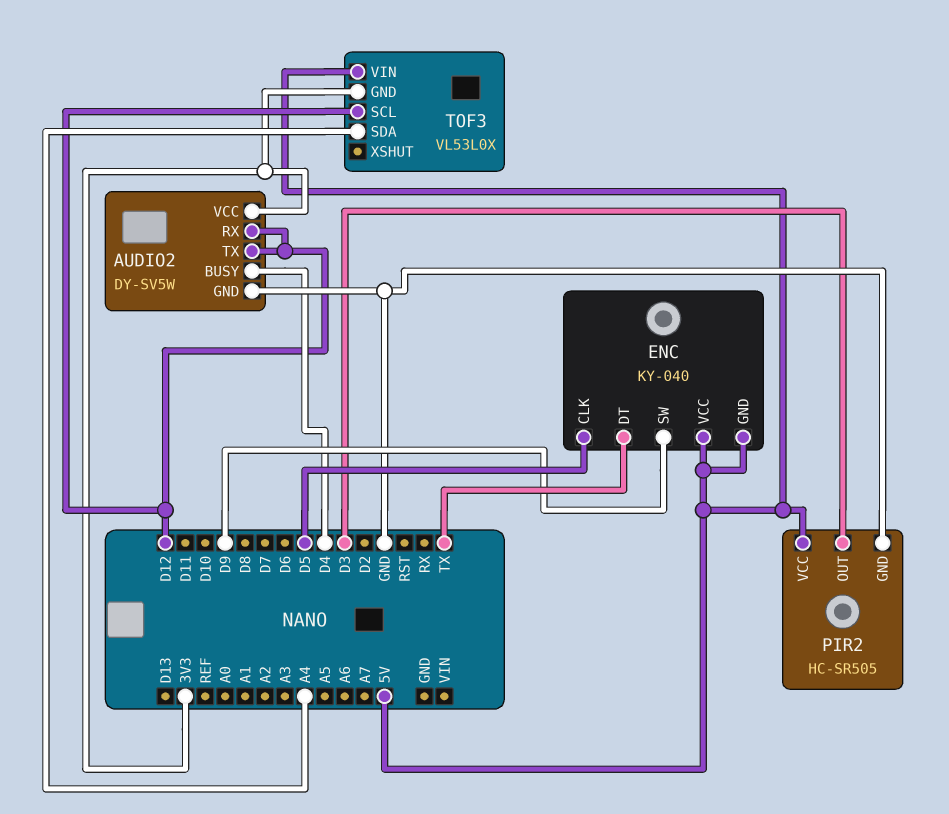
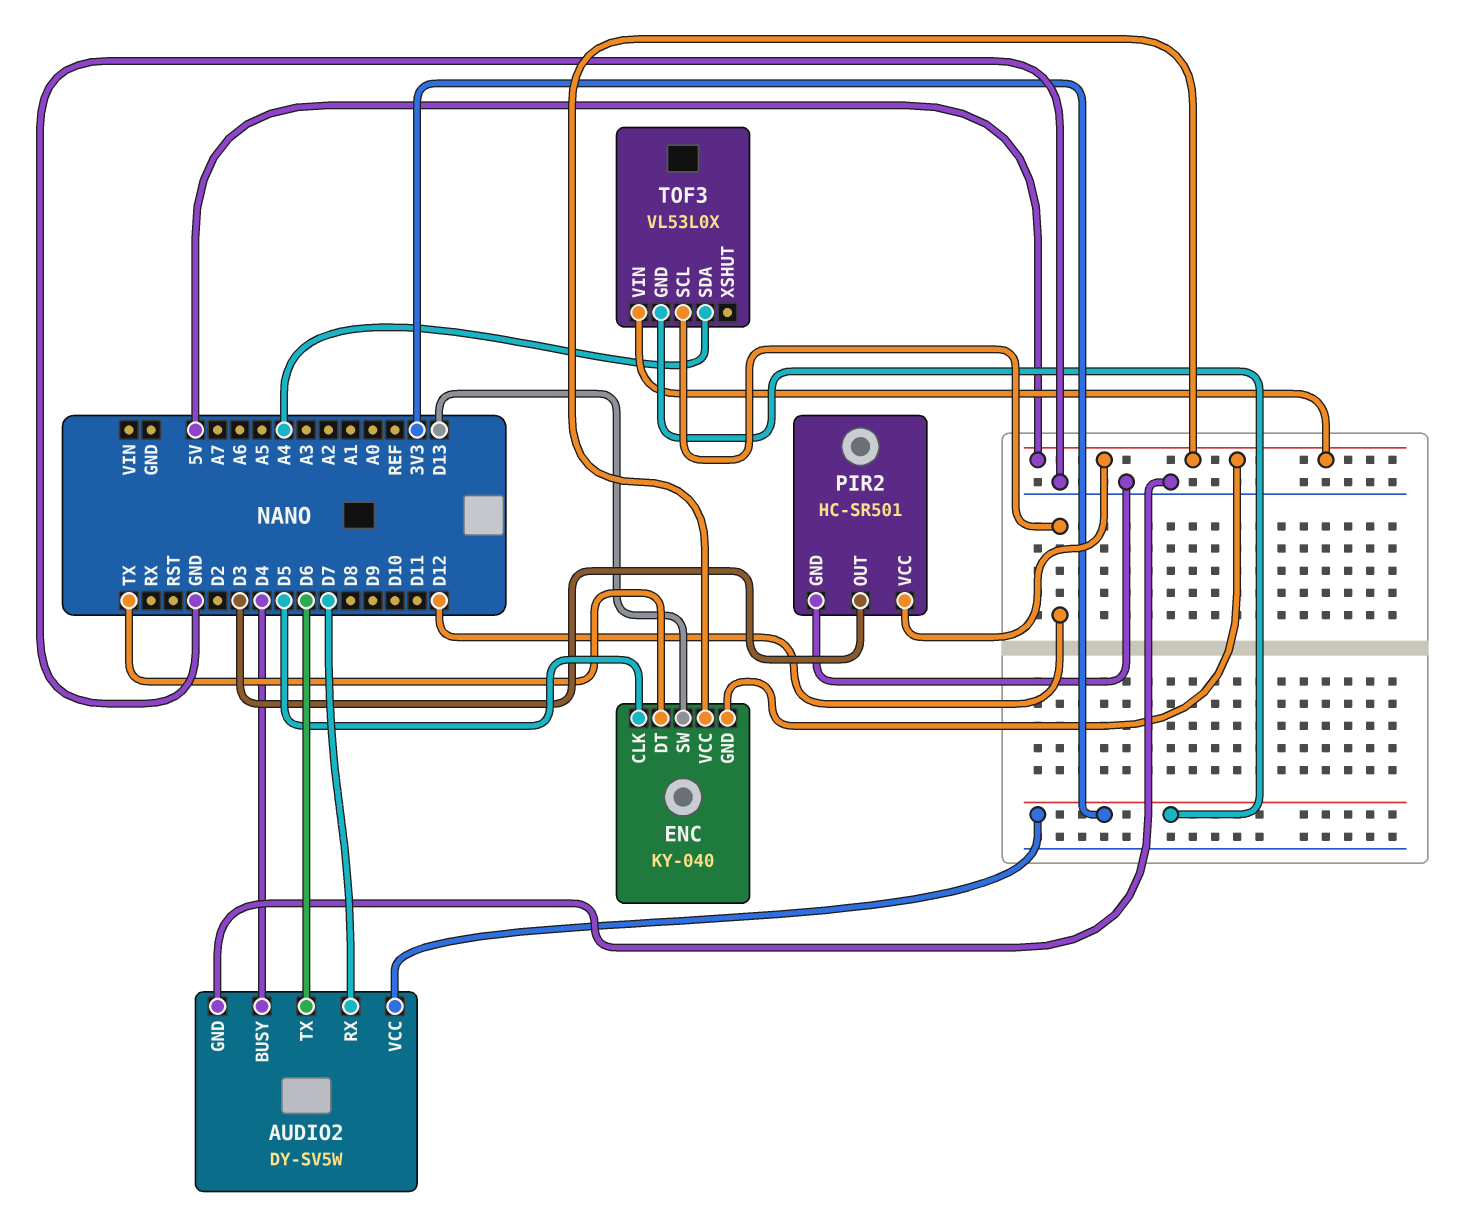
AUDIO2 pin RX: D12 -> D7
AUDIO2 pin TX: D12 -> D6
ENC pin SW: D9 -> D13
PIR2: HC-SR505 -> HC-SR501

